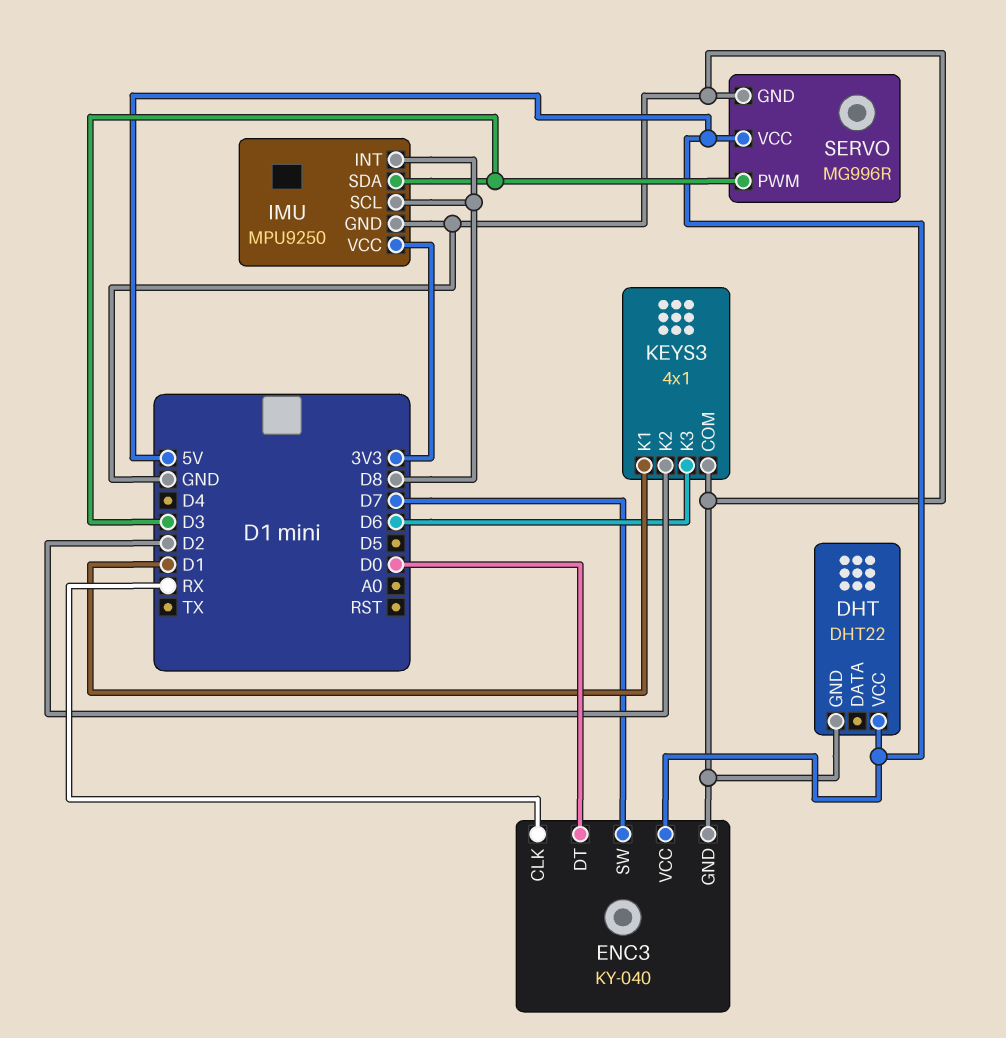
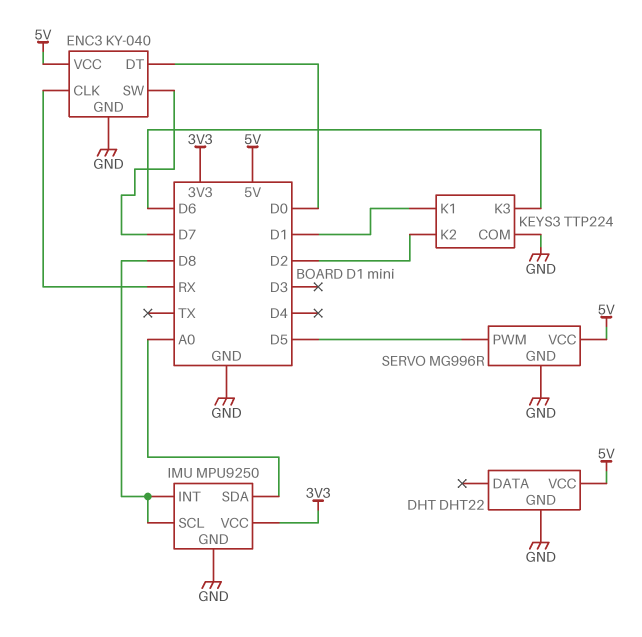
IMU pin SDA: D3 -> A0
KEYS3: 4x1 -> TTP224
SERVO pin PWM: D3 -> D5

